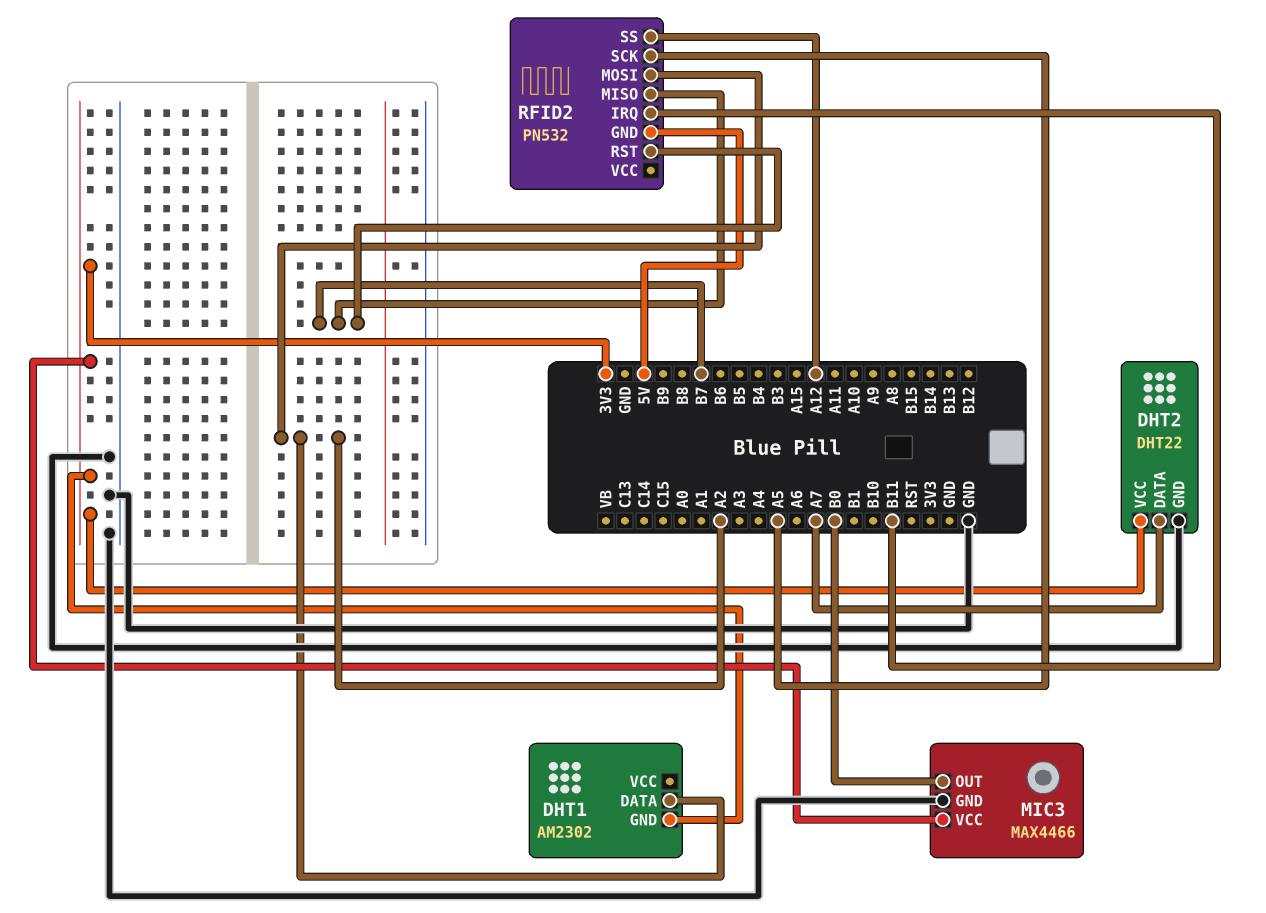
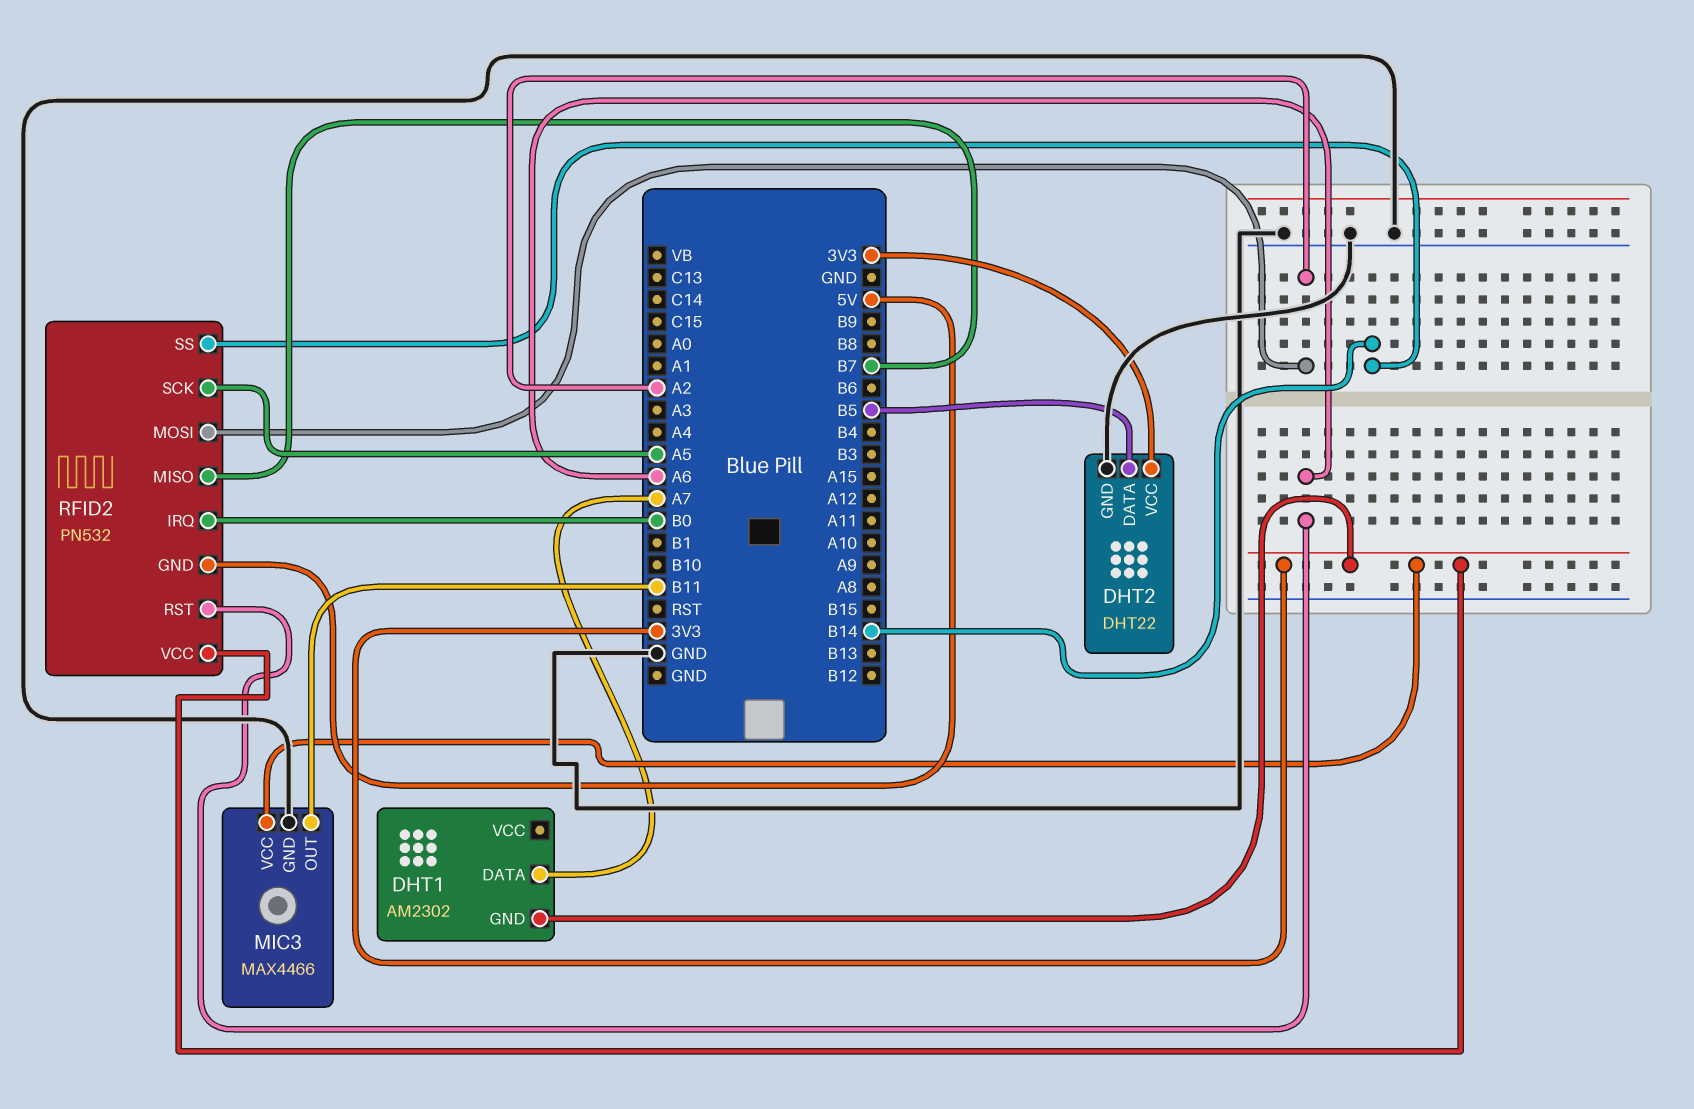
DHT1 pin DATA: A2 -> A7
DHT2 pin DATA: A7 -> B5
MIC3 pin OUT: B0 -> B11
RFID2 pin IRQ: B11 -> B0
RFID2 pin RST: B7 -> A6
RFID2 pin SS: A12 -> B14
RFID2 pin VCC: none -> 3V3

